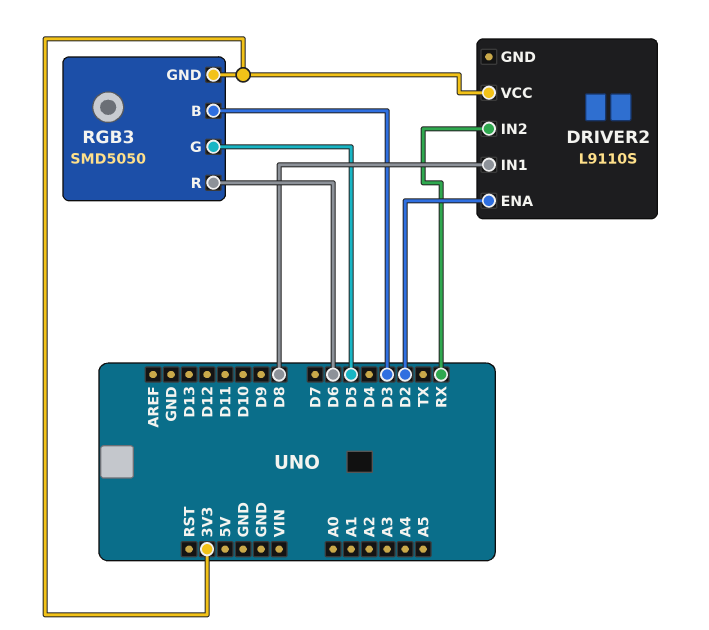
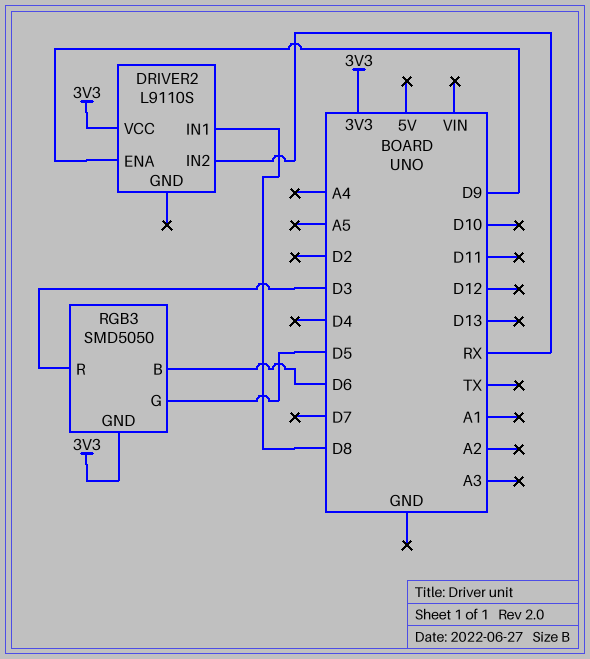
DRIVER2 pin ENA: D2 -> D9
RGB3 pin B: D3 -> D6
RGB3 pin R: D6 -> D3

